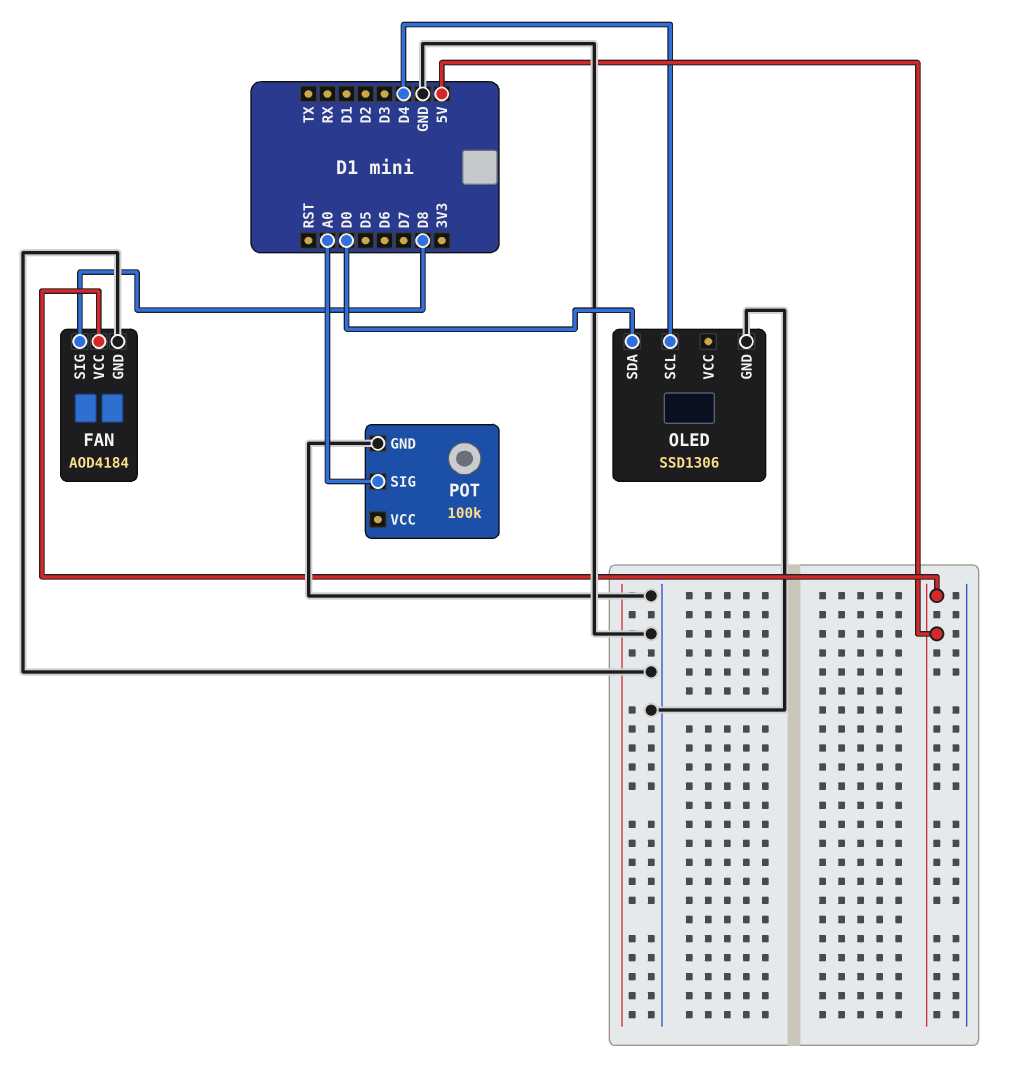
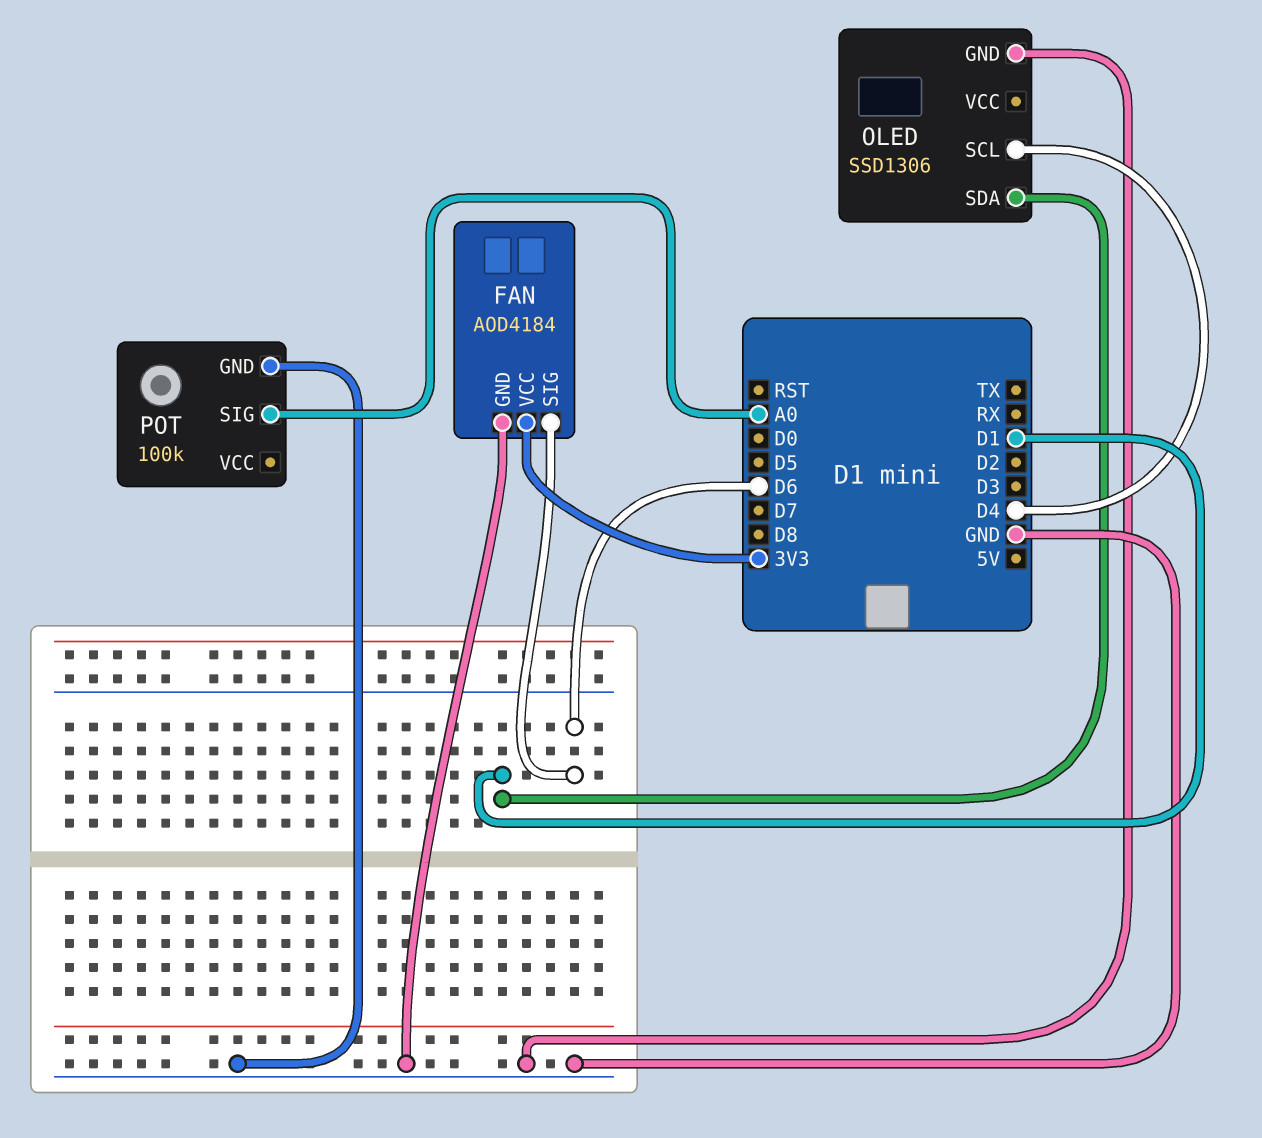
FAN pin SIG: D8 -> D6
FAN pin VCC: 5V -> 3V3
OLED pin SDA: D0 -> D1

